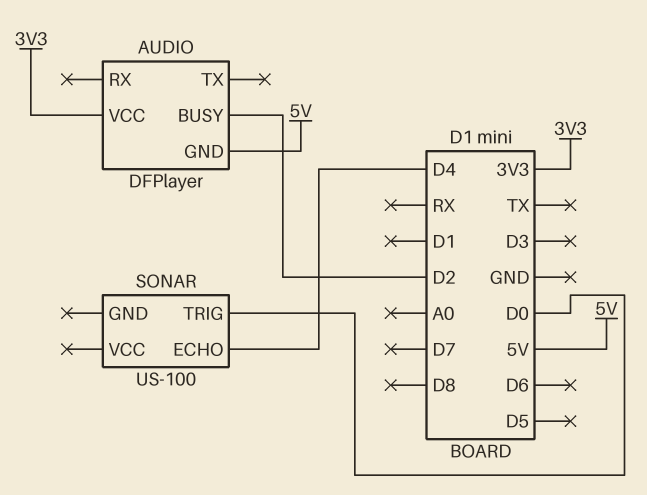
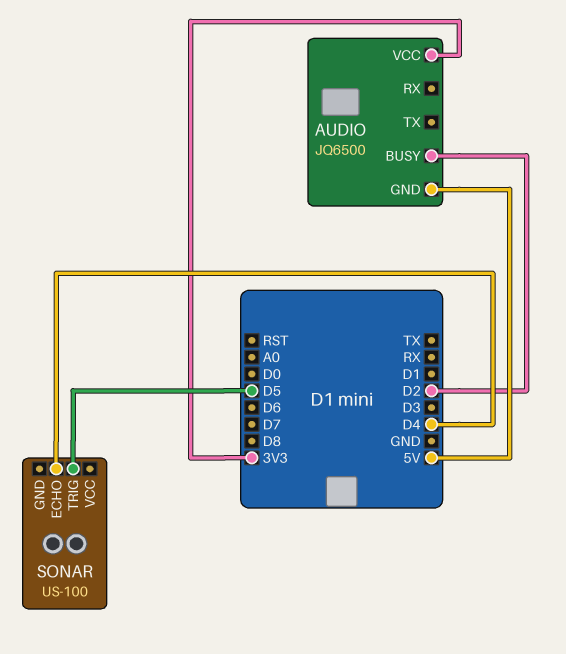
AUDIO: DFPlayer -> JQ6500
SONAR pin TRIG: D0 -> D5

